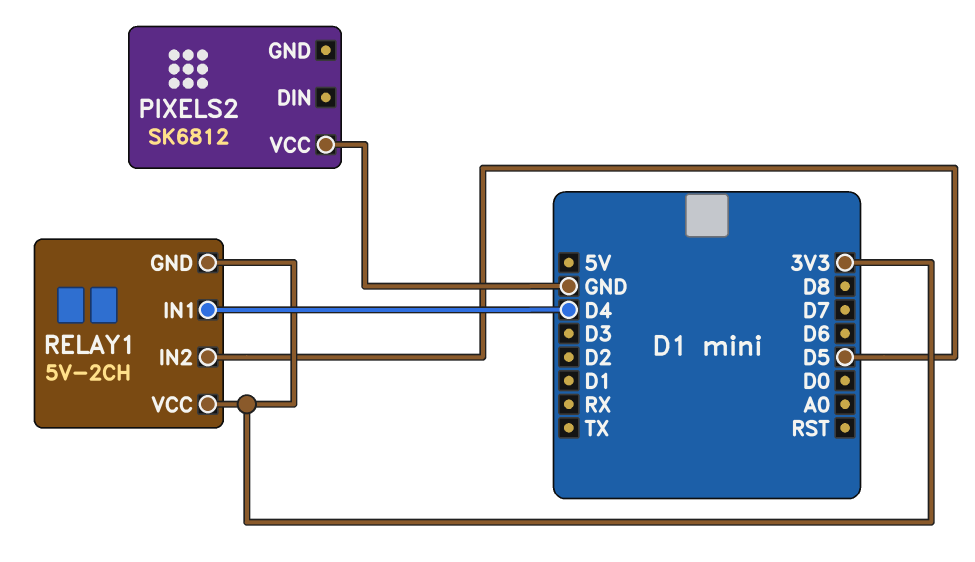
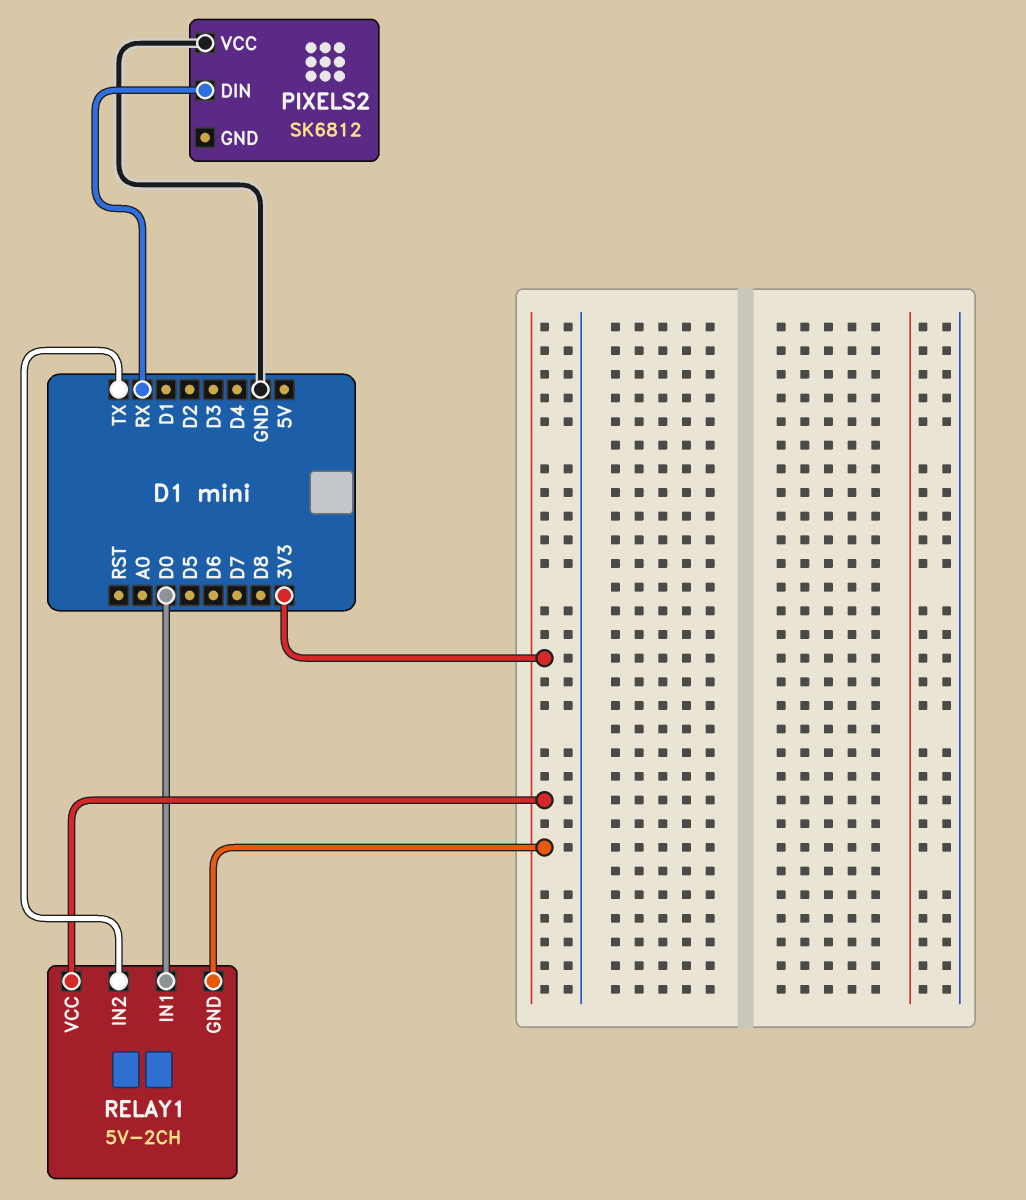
PIXELS2 pin DIN: none -> RX
RELAY1 pin IN1: D4 -> D0
RELAY1 pin IN2: D5 -> TX

